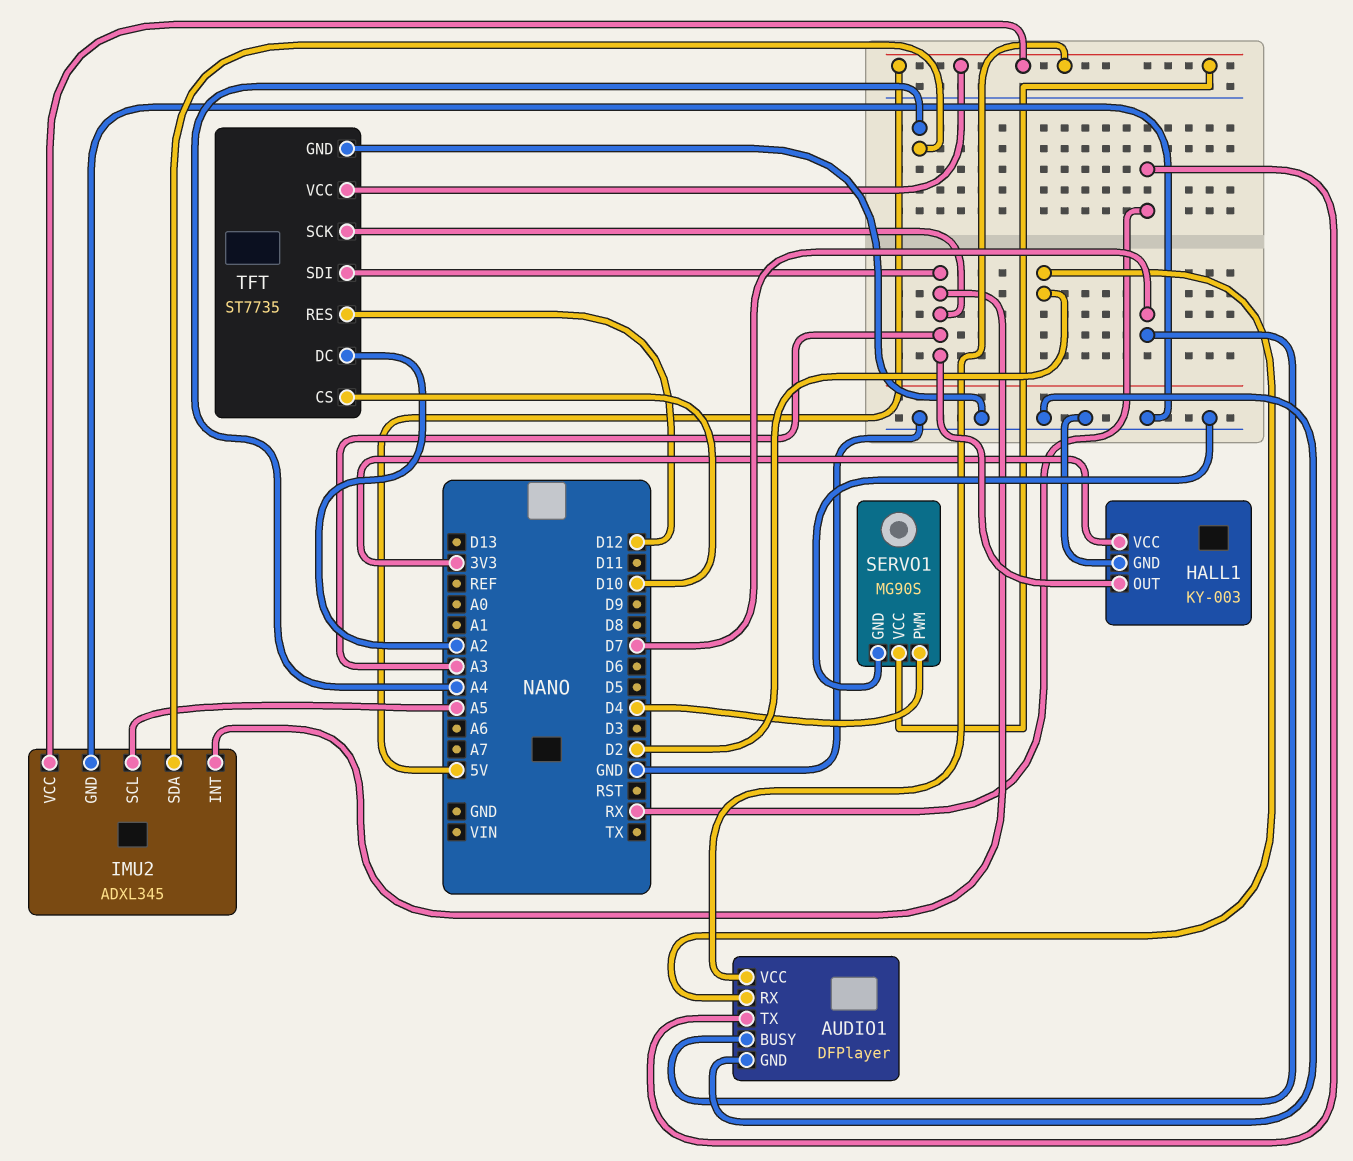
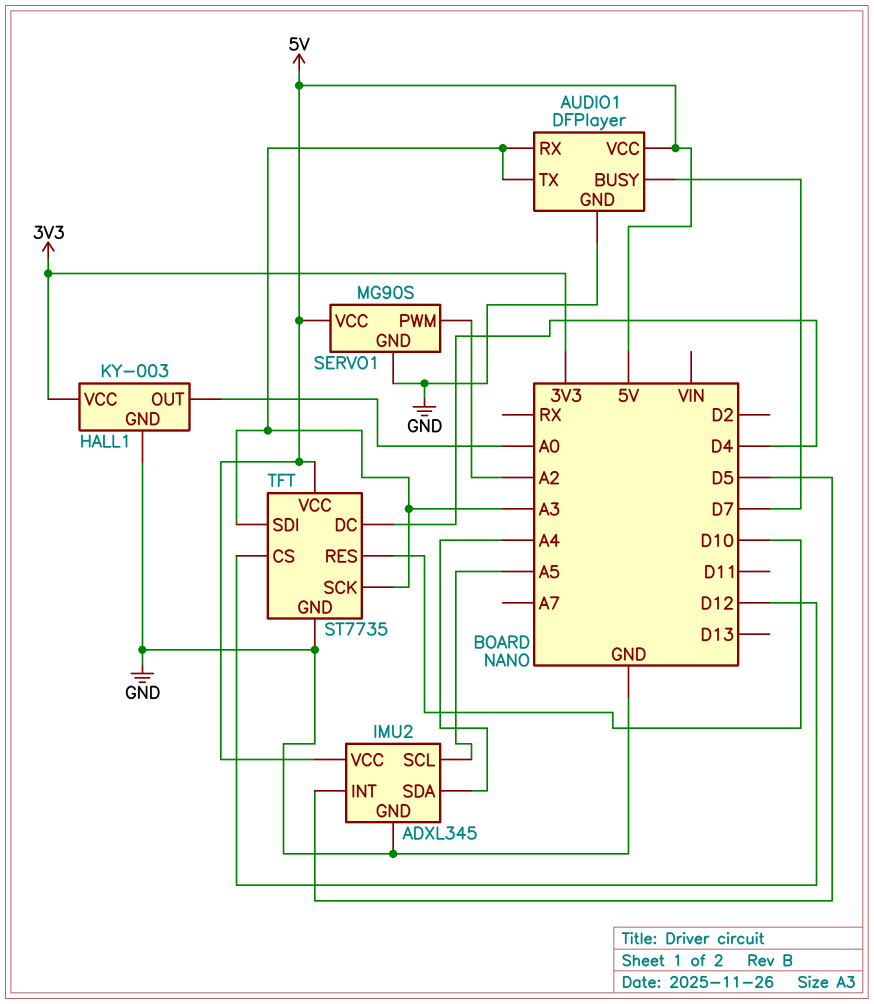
AUDIO1 pin RX: D2 -> A3
AUDIO1 pin TX: RX -> A3
HALL1 pin OUT: A3 -> A0
IMU2 pin INT: A3 -> D5
SERVO1 pin PWM: D4 -> A2
TFT pin CS: D10 -> D12
TFT pin DC: A2 -> D4
TFT pin RES: D12 -> D10

